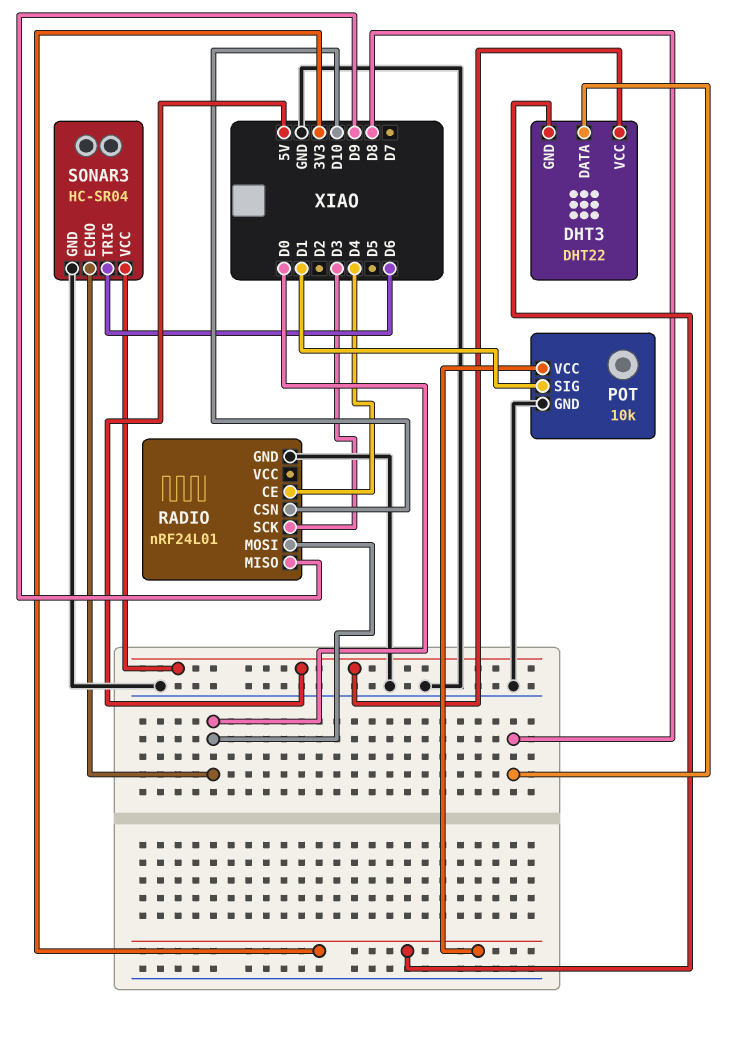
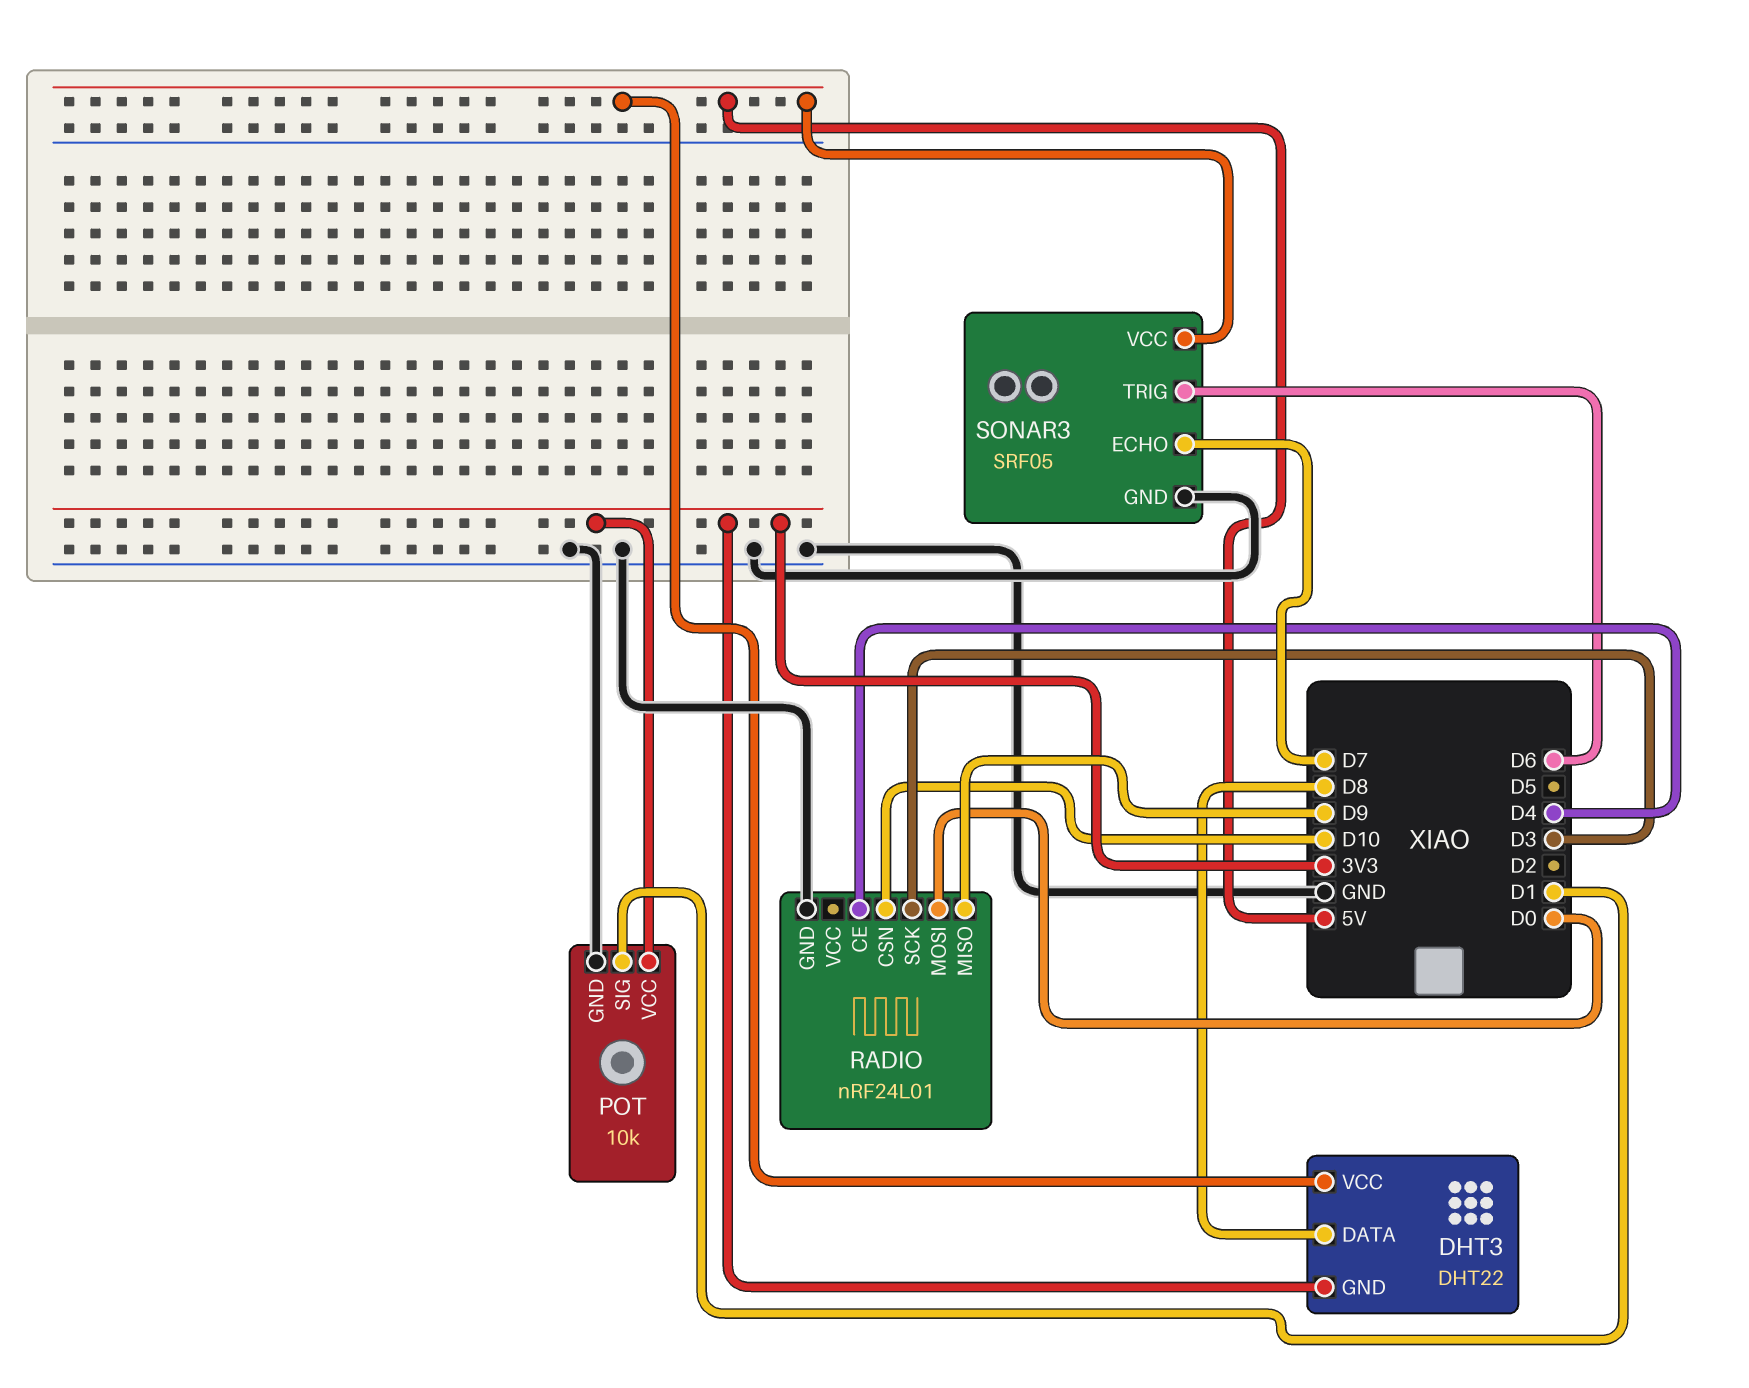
SONAR3: HC-SR04 -> SRF05
SONAR3 pin ECHO: D0 -> D7

